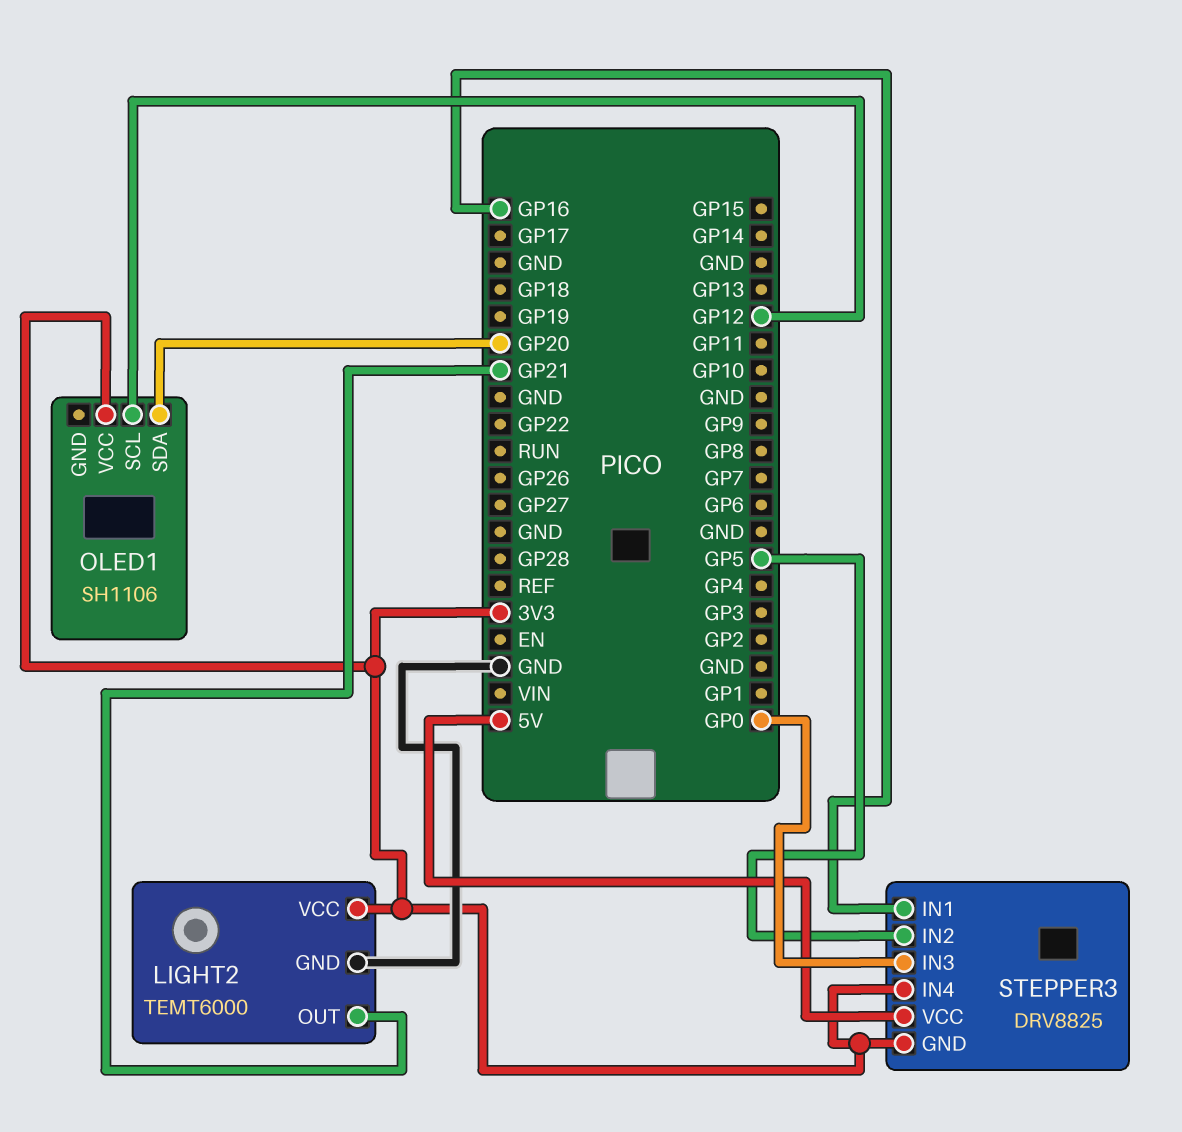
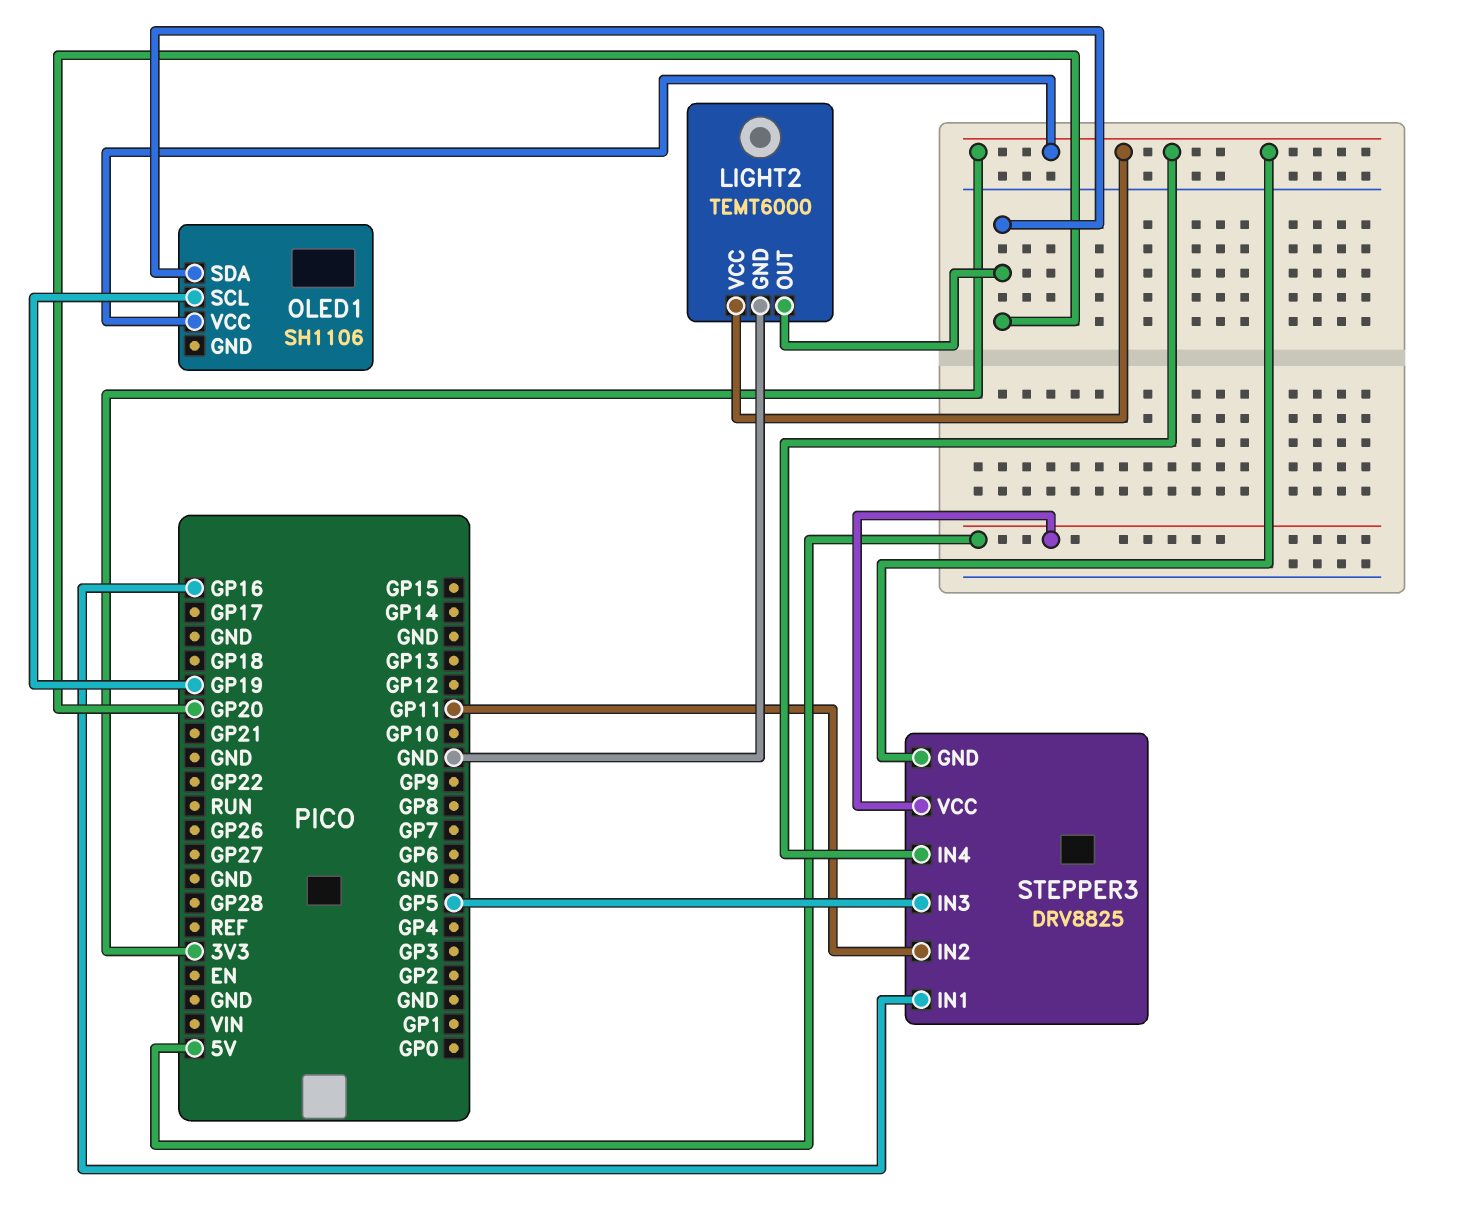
LIGHT2 pin OUT: GP21 -> GP20
OLED1 pin SCL: GP12 -> GP19
STEPPER3 pin IN2: GP5 -> GP11
STEPPER3 pin IN3: GP0 -> GP5

